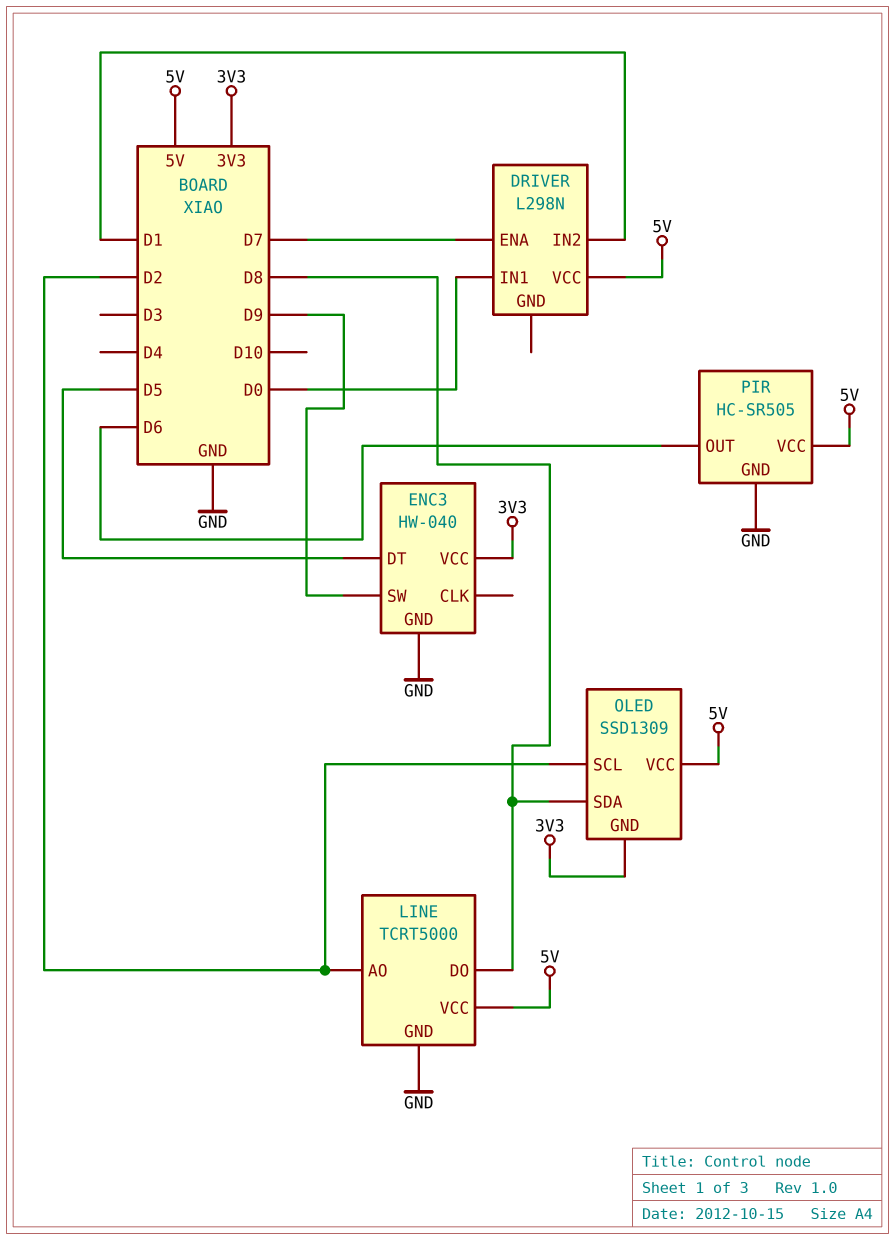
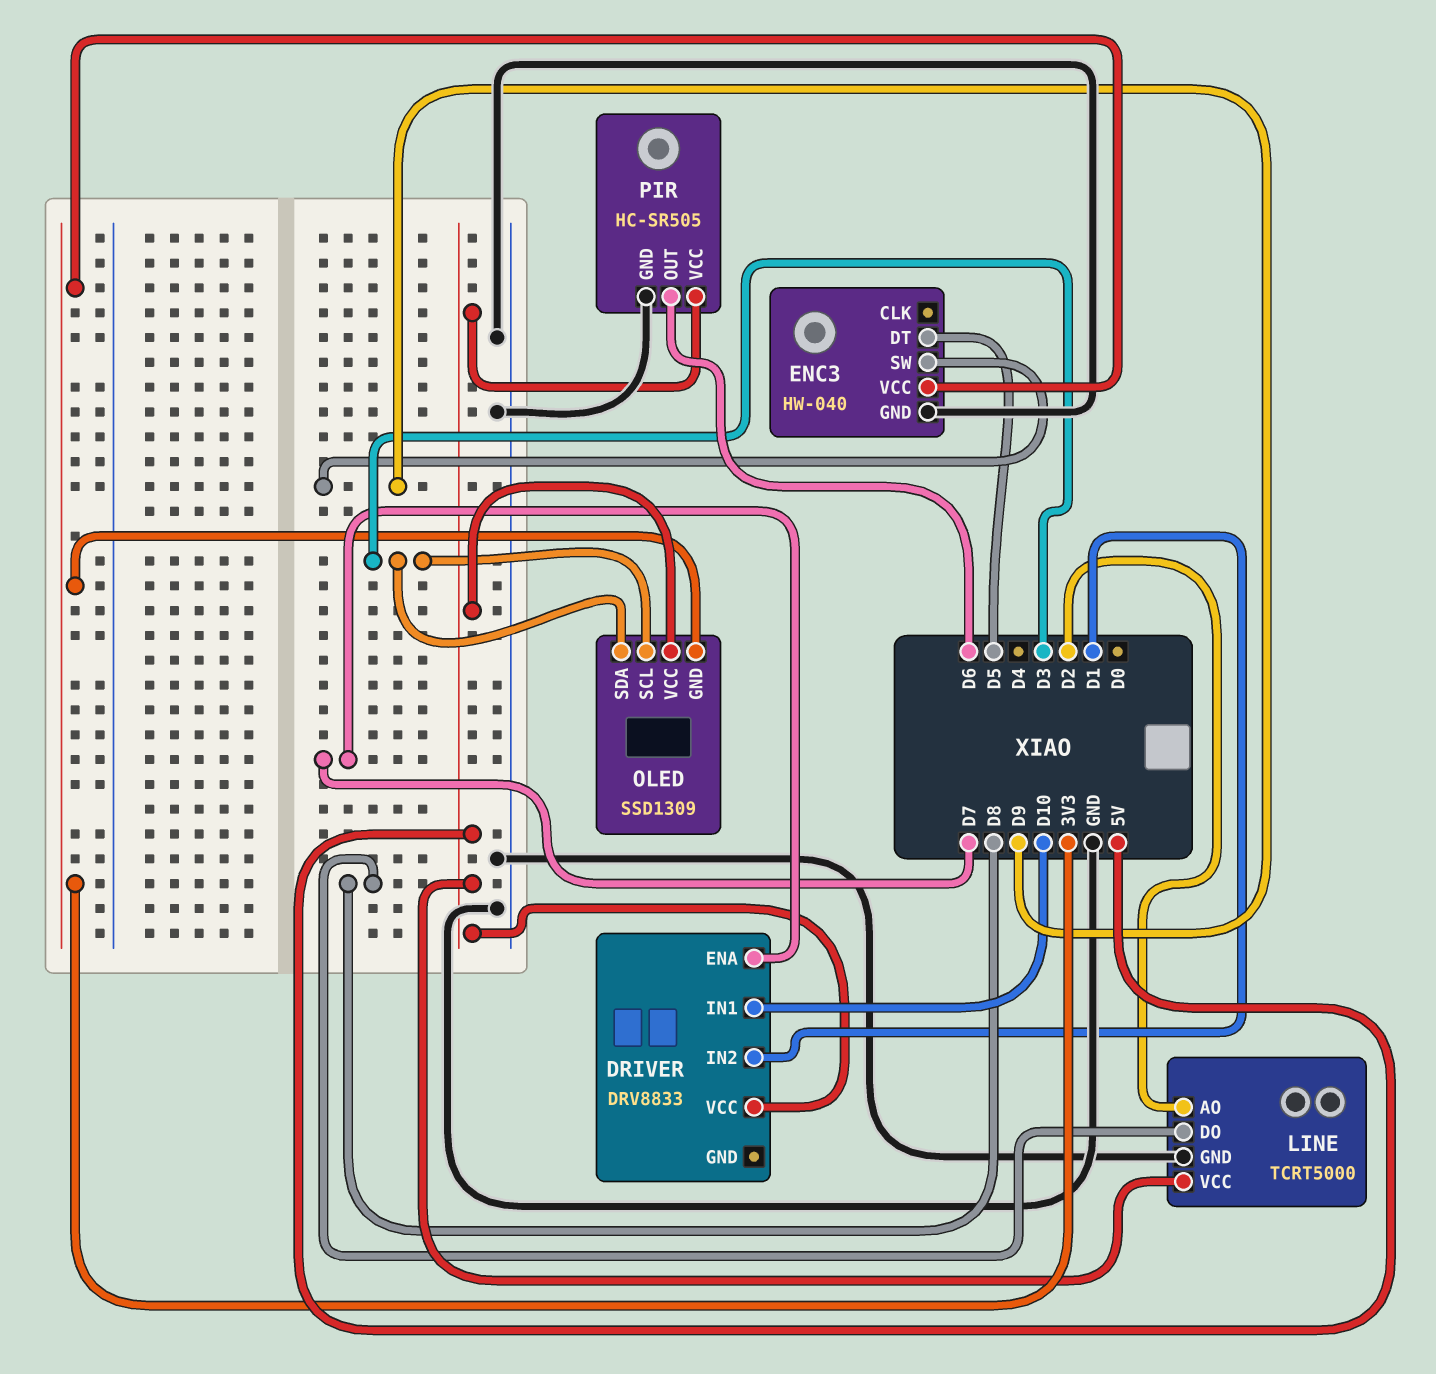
DRIVER: L298N -> DRV8833
DRIVER pin IN1: D0 -> D10
OLED pin SCL: D2 -> D3
OLED pin SDA: D8 -> D3

